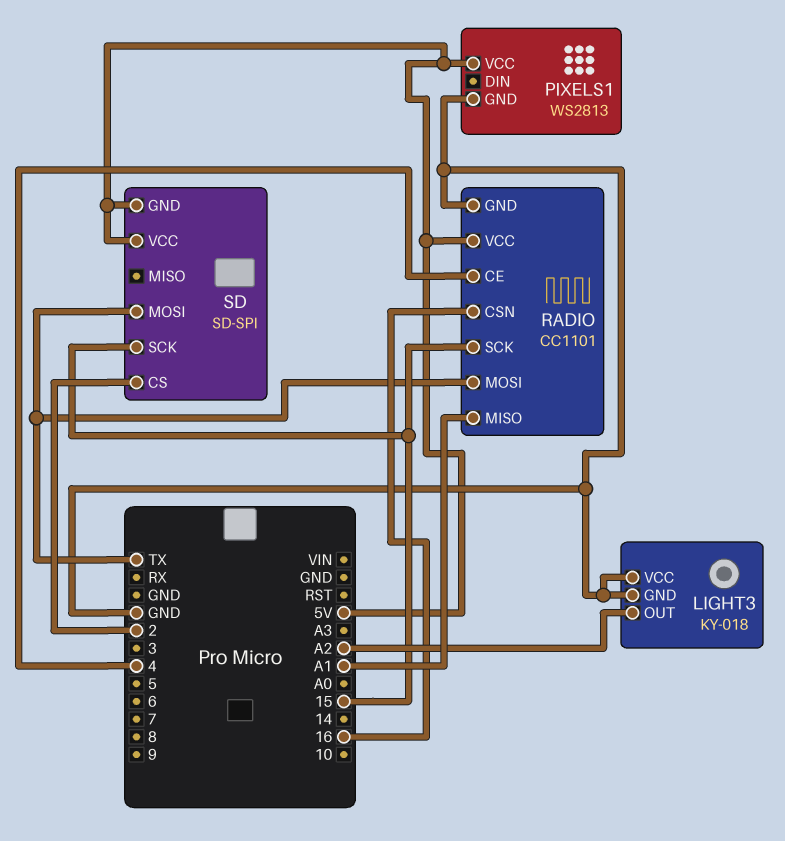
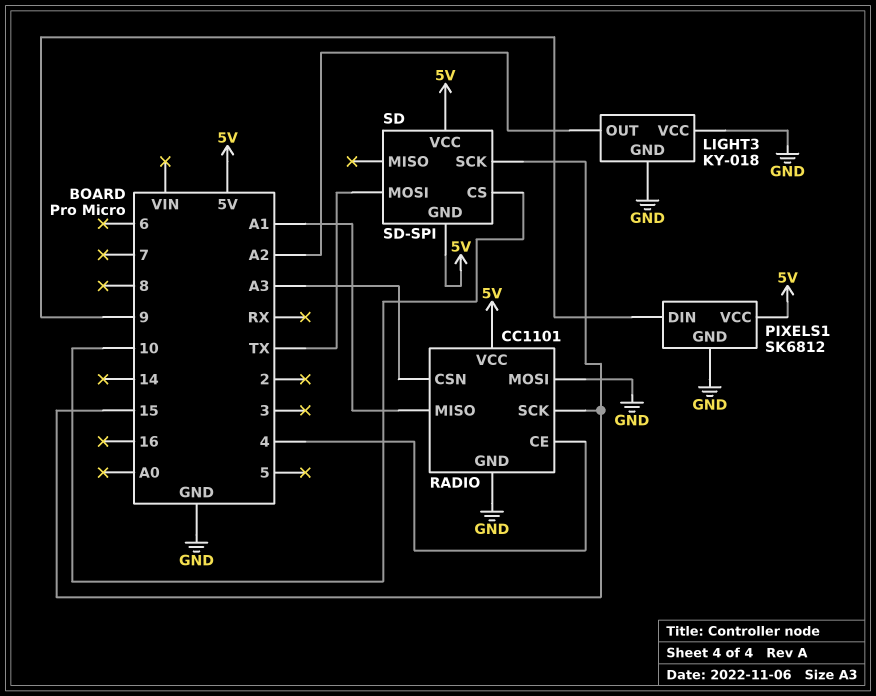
PIXELS1: WS2813 -> SK6812
PIXELS1 pin DIN: none -> 9
RADIO pin CSN: 16 -> A3
RADIO pin MOSI: TX -> GND
SD pin CS: 2 -> 10

